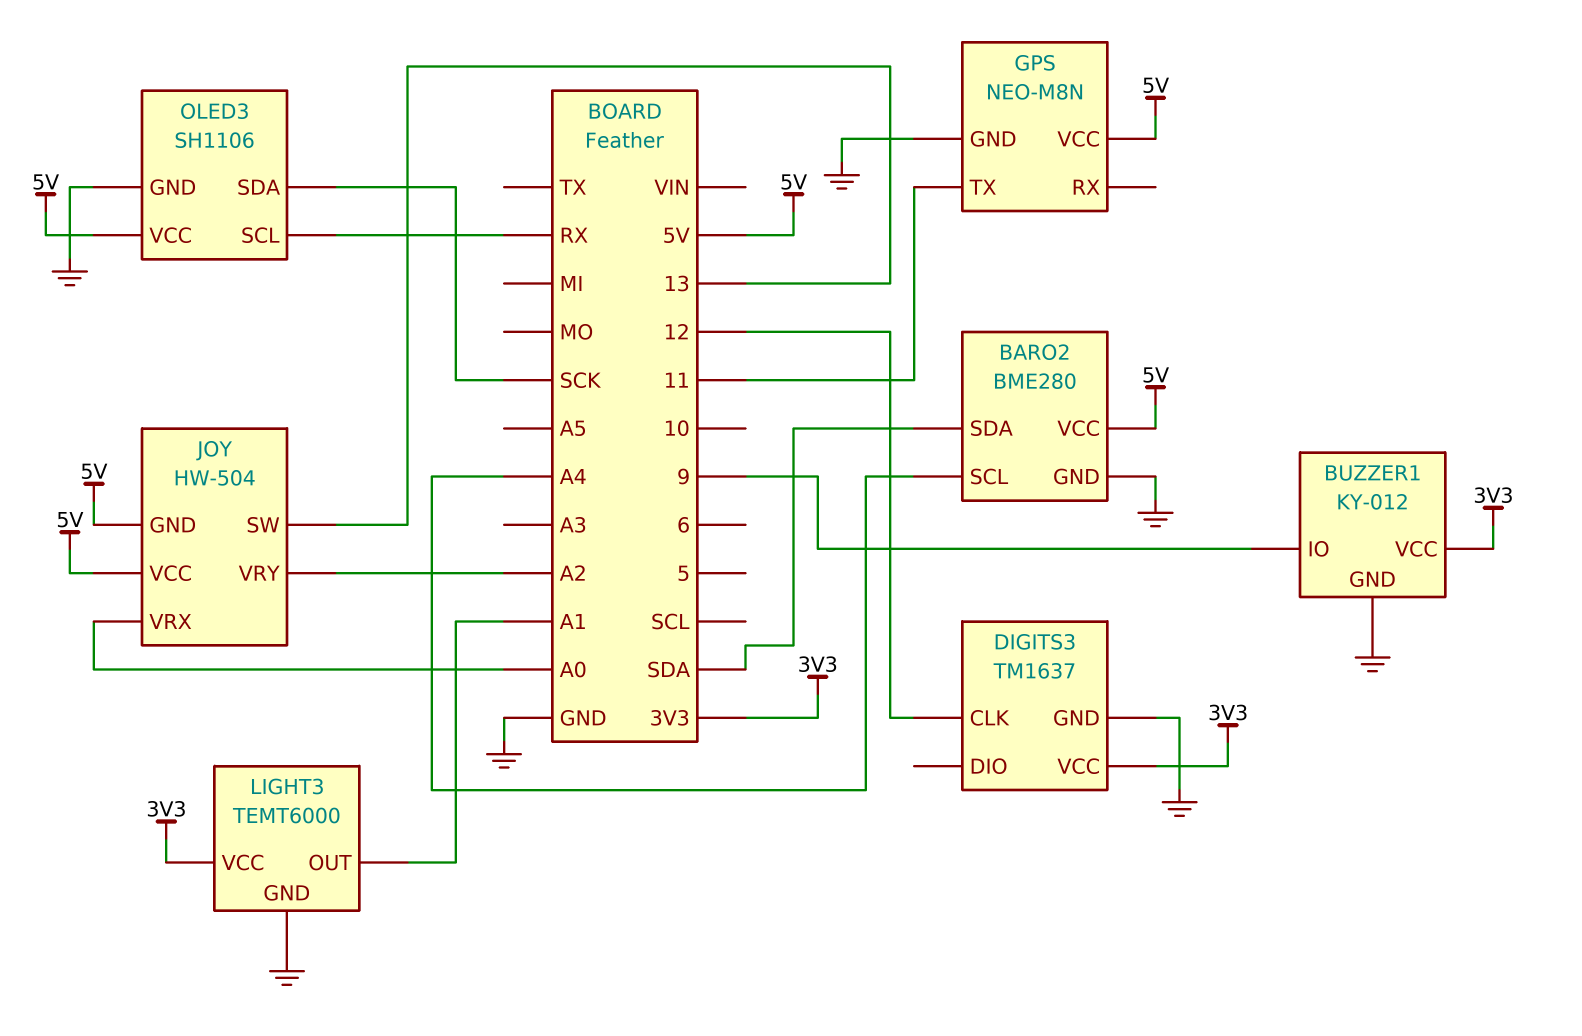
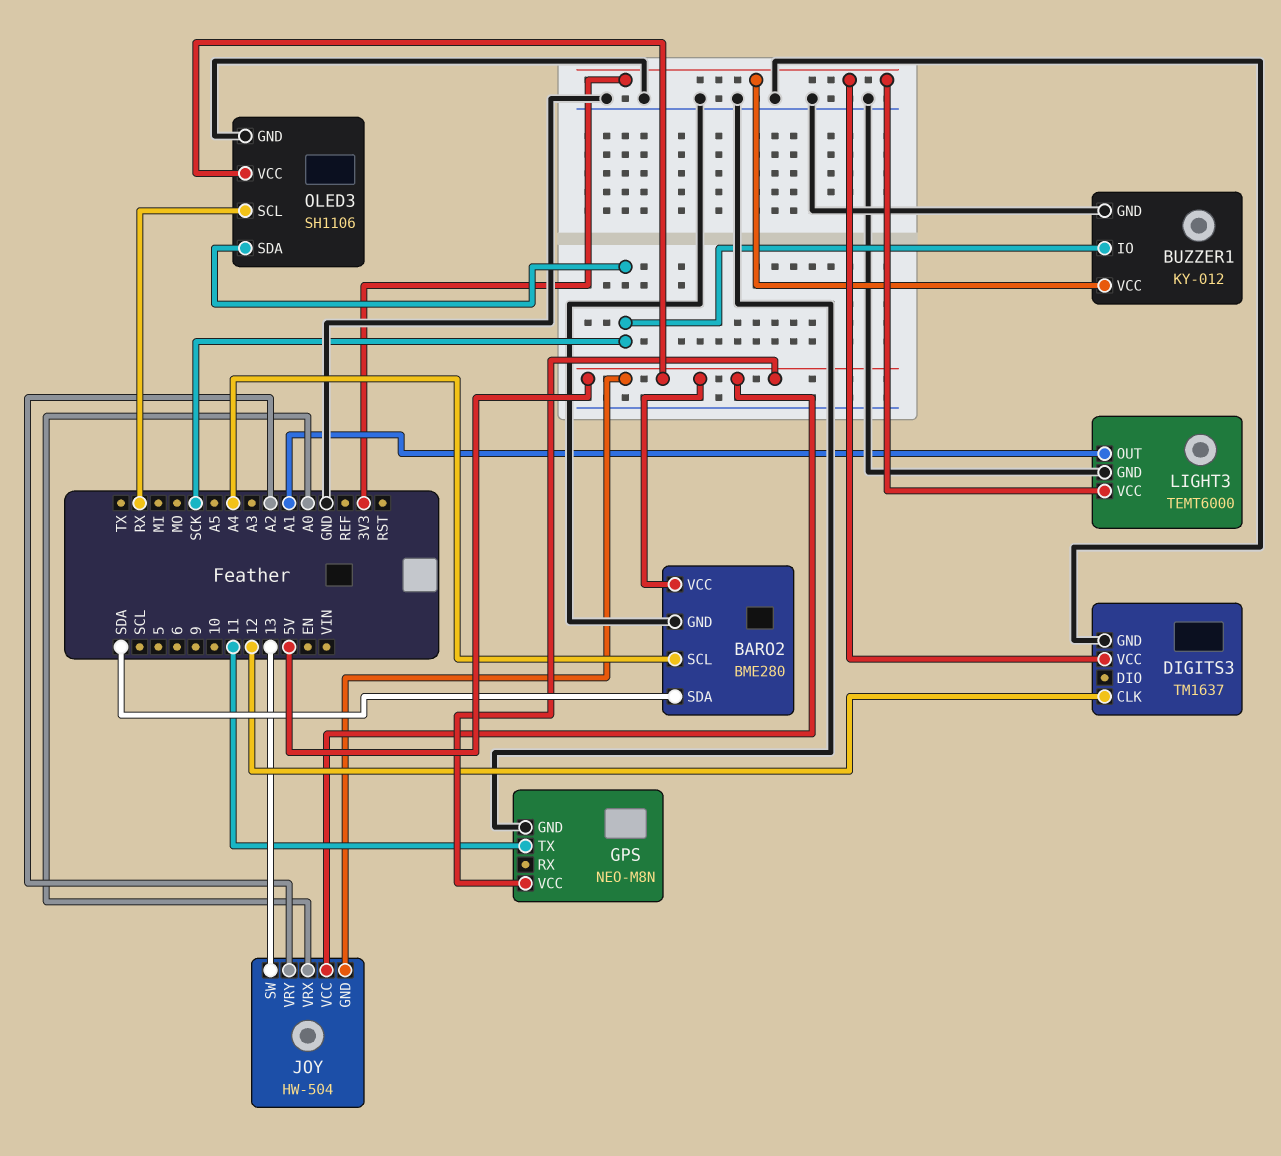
BUZZER1 pin IO: 9 -> SCK

